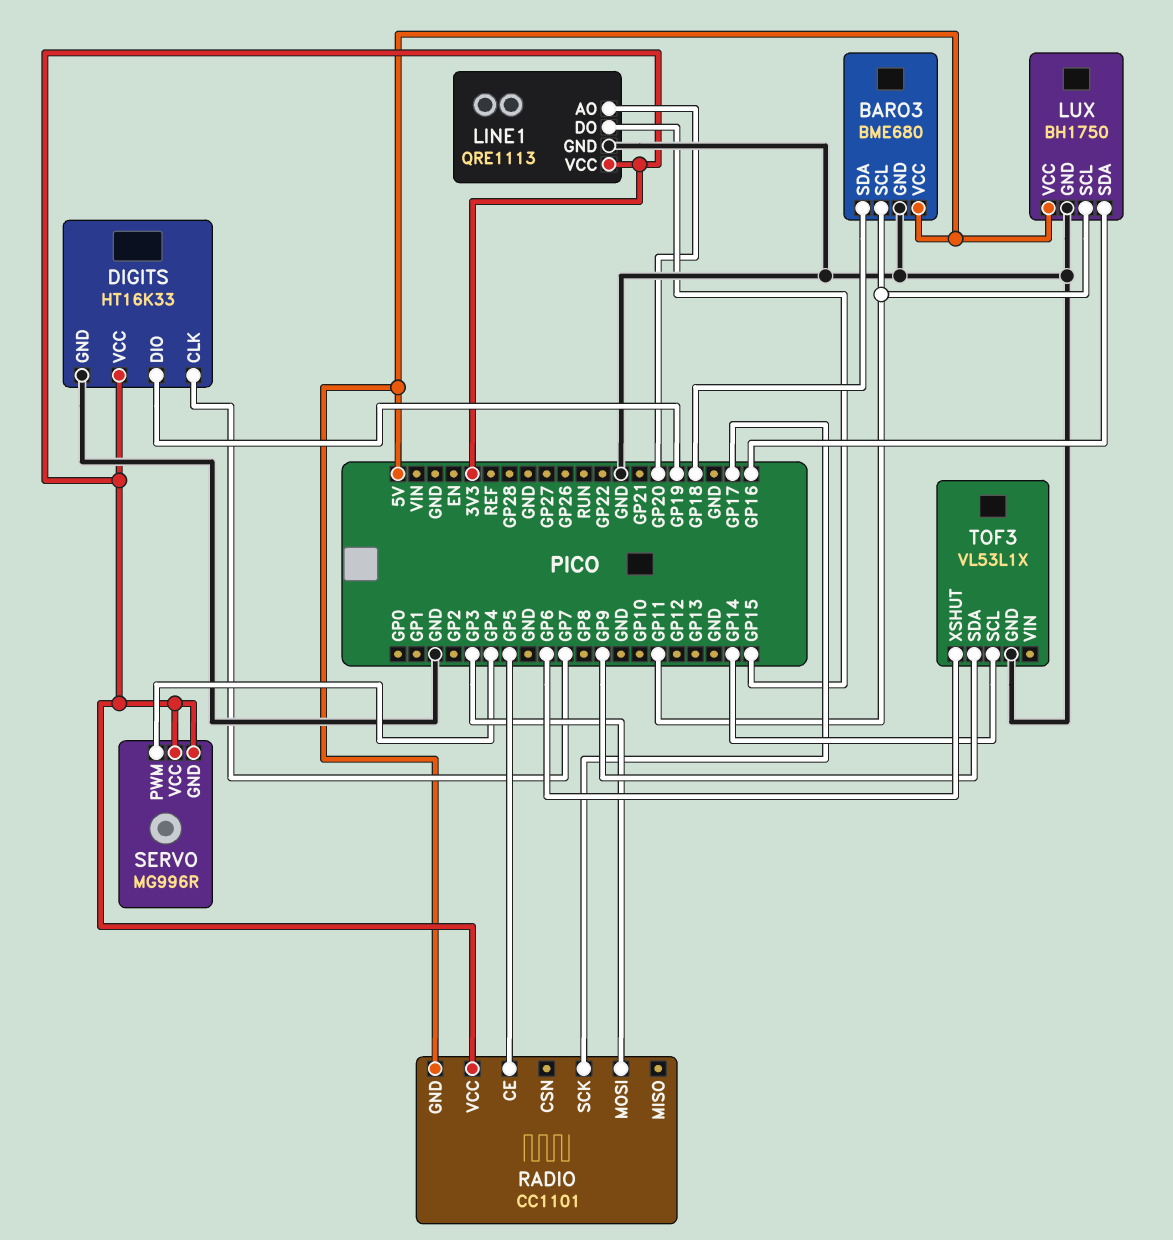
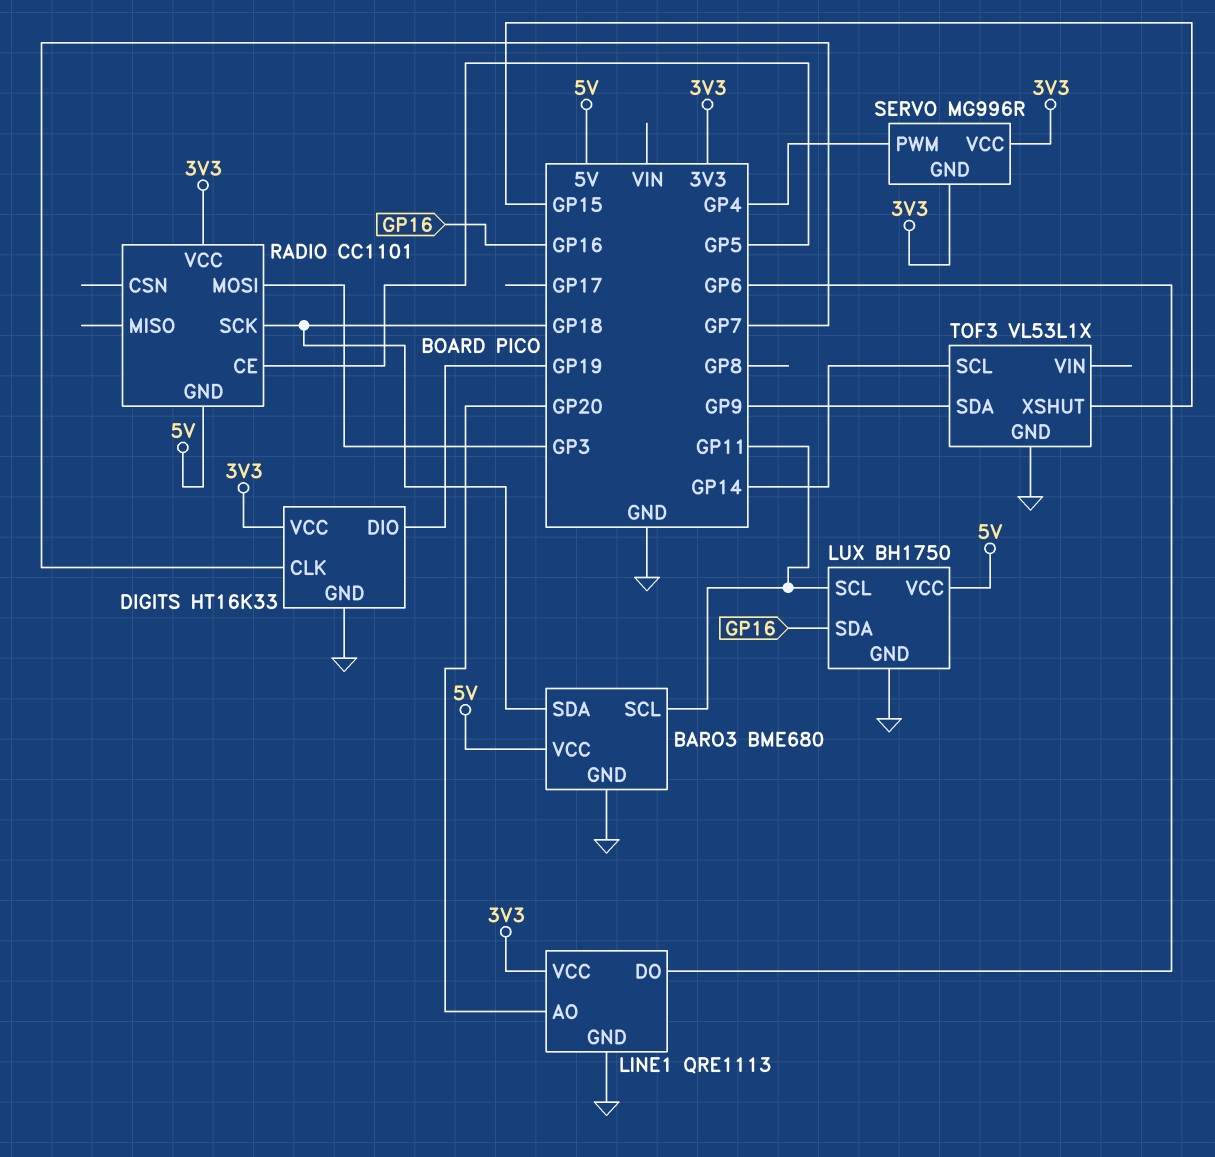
LINE1 pin DO: GP15 -> GP6
RADIO pin SCK: GP17 -> GP18
TOF3 pin XSHUT: GP6 -> GP15

